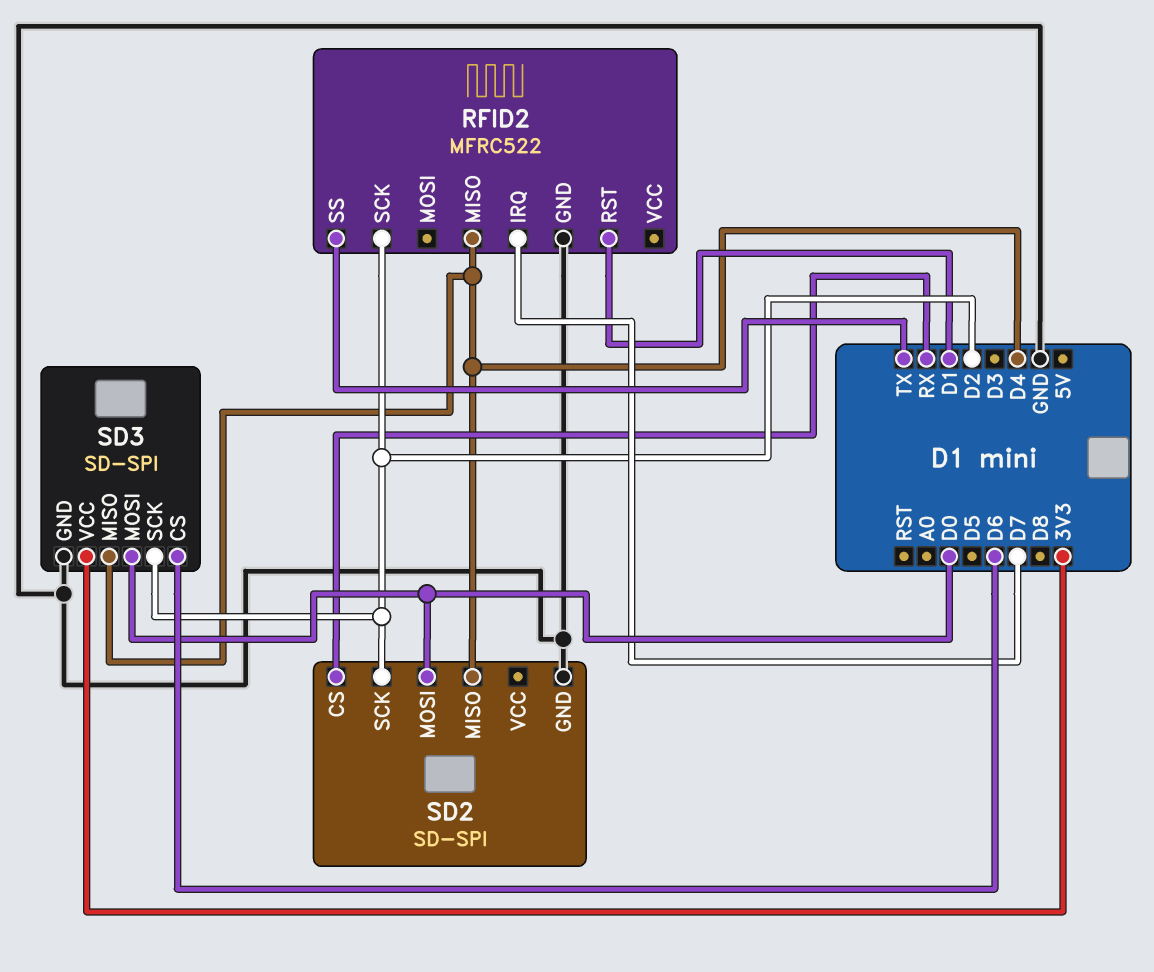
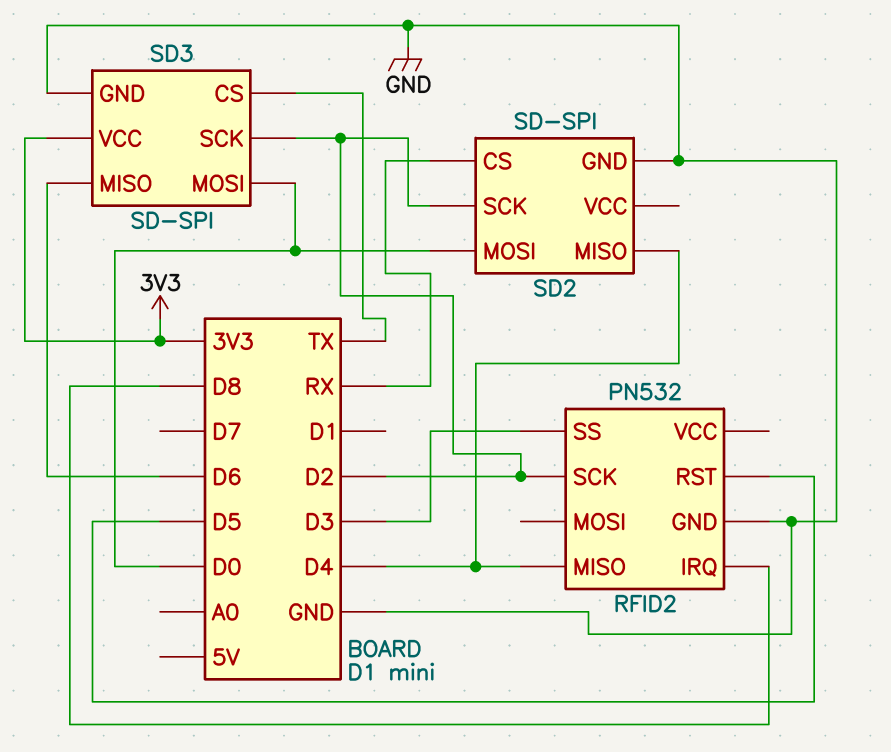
RFID2: MFRC522 -> PN532
RFID2 pin IRQ: D7 -> D8
RFID2 pin RST: D1 -> D5
RFID2 pin SS: TX -> D3
SD3 pin CS: D6 -> TX
SD3 pin MISO: D4 -> D6

